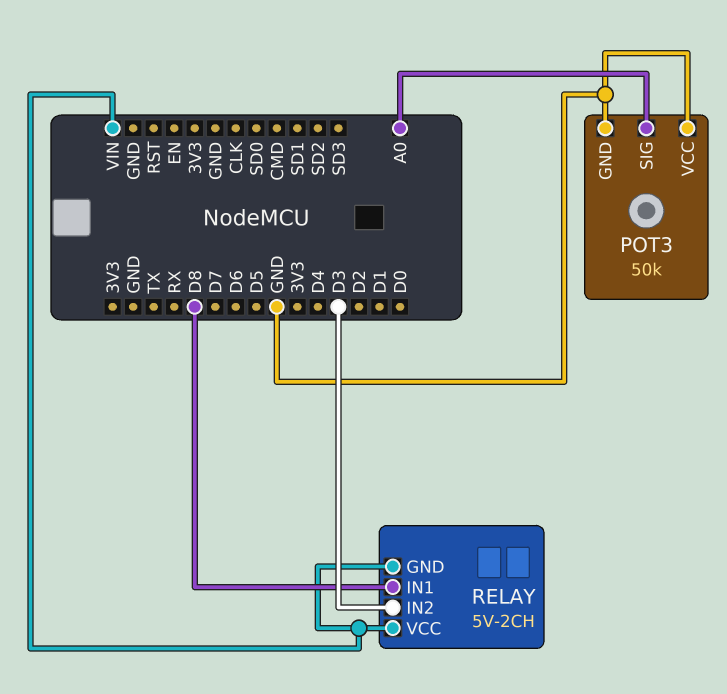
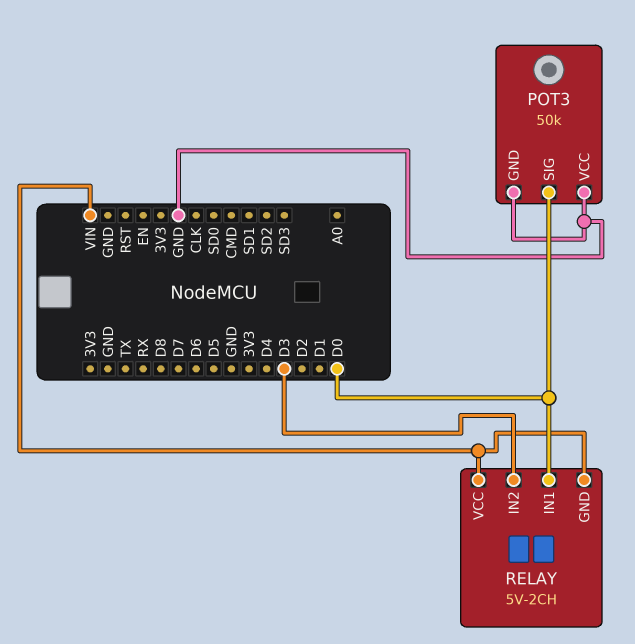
POT3 pin SIG: A0 -> D0
RELAY pin IN1: D8 -> D0

